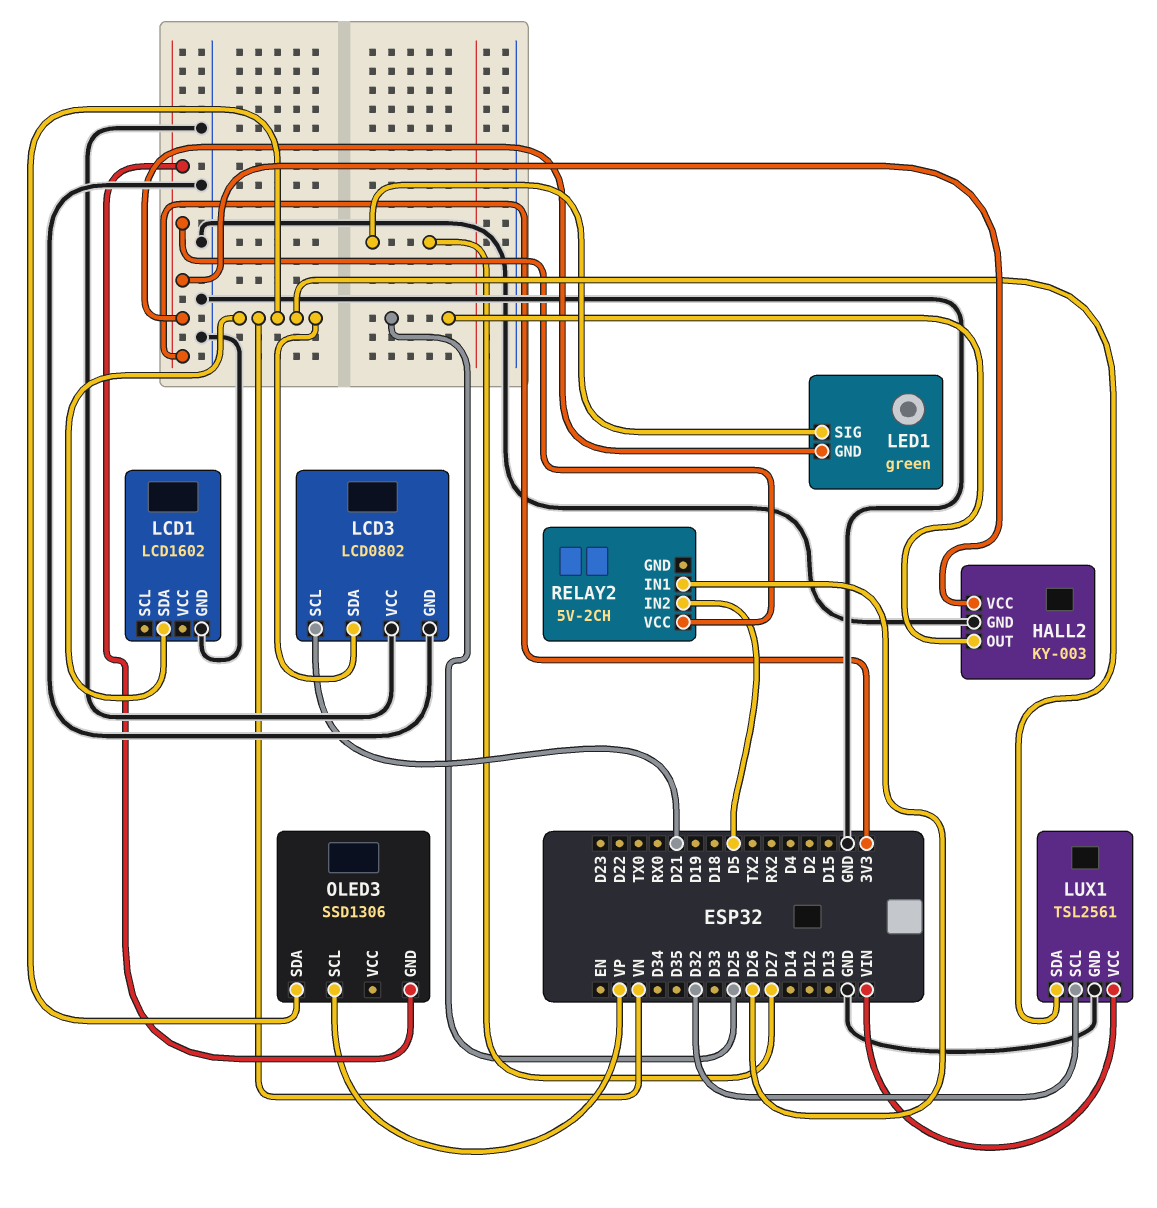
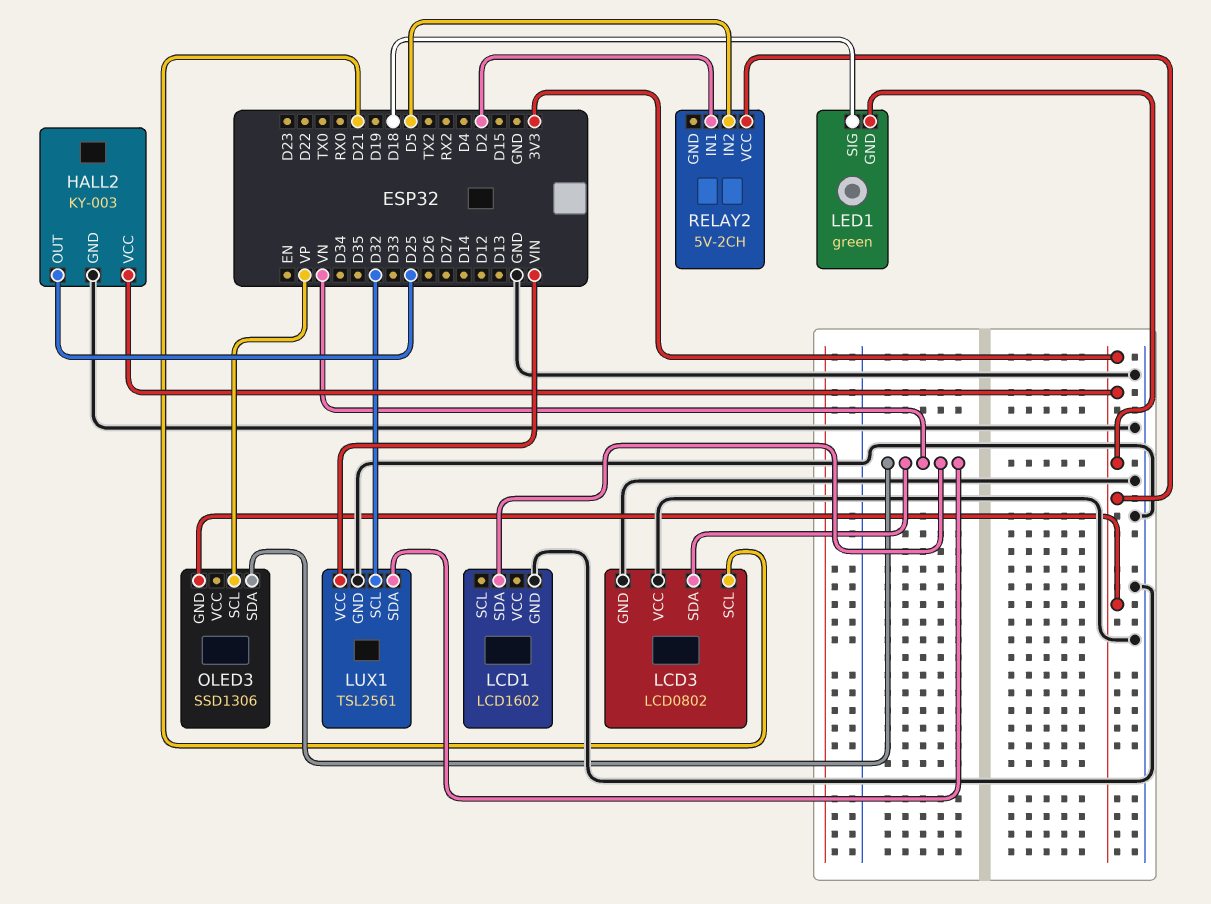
LED1 pin SIG: D27 -> D18
RELAY2 pin IN1: D26 -> D2

